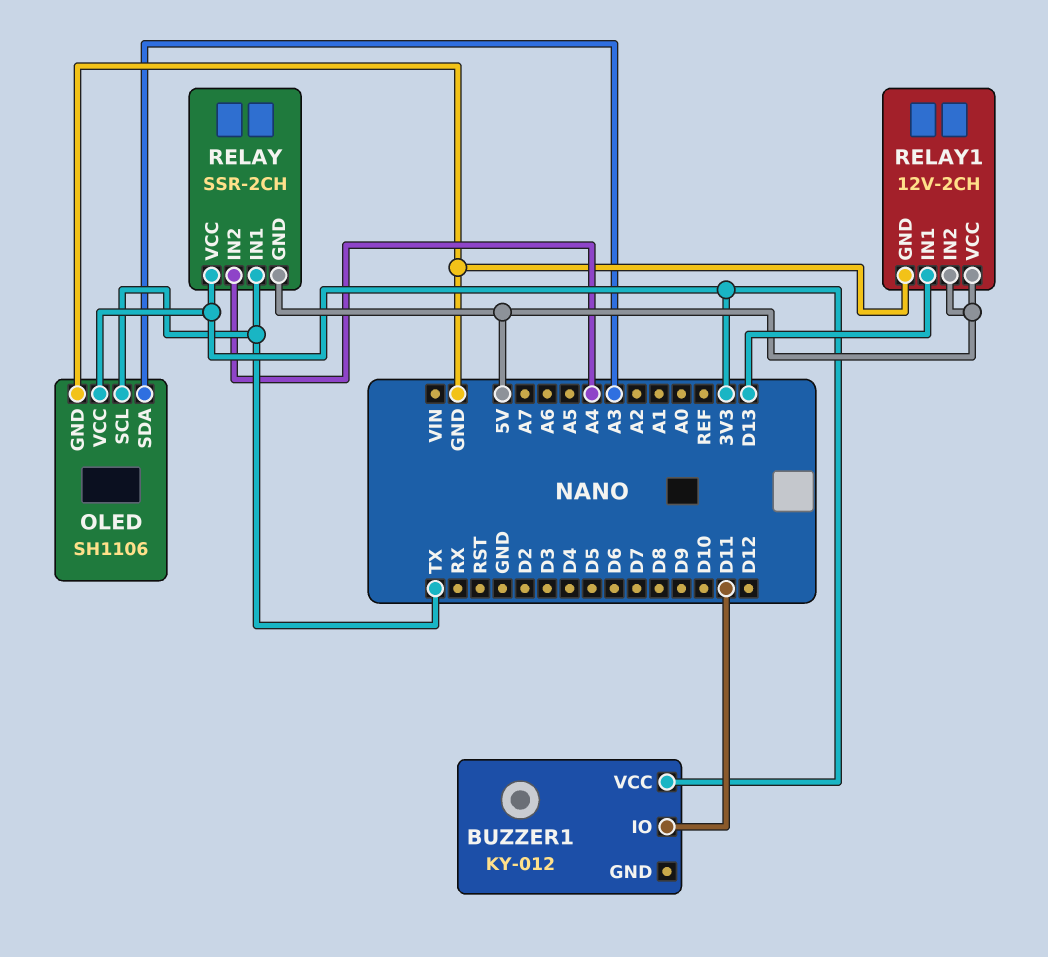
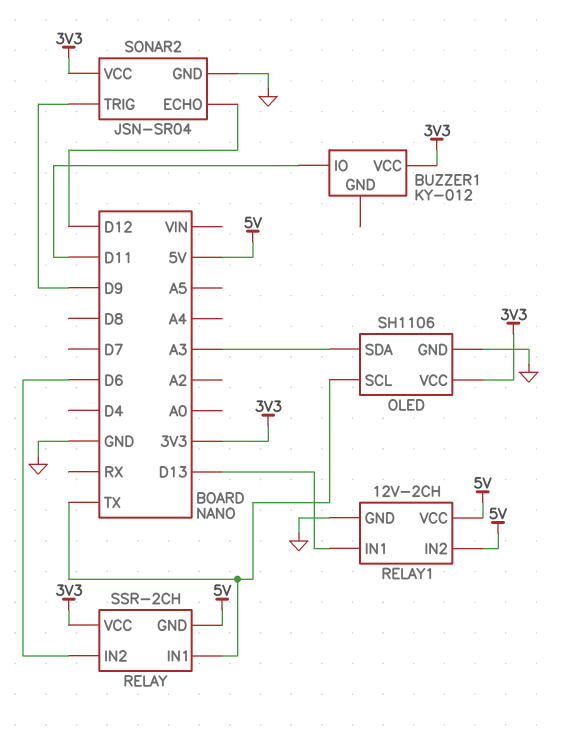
RELAY pin IN2: A4 -> D6
SONAR2: none -> JSN-SR04
SONAR2 pin ECHO: none -> D12
SONAR2 pin GND: none -> GND
SONAR2 pin TRIG: none -> D9
SONAR2 pin VCC: none -> 3V3

